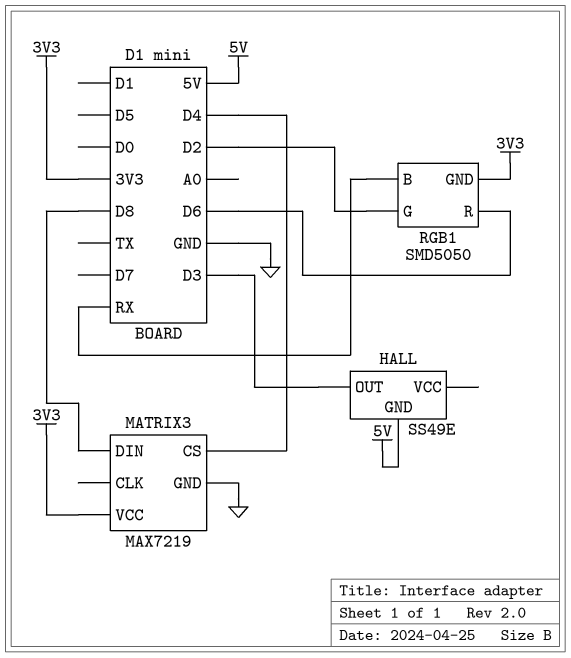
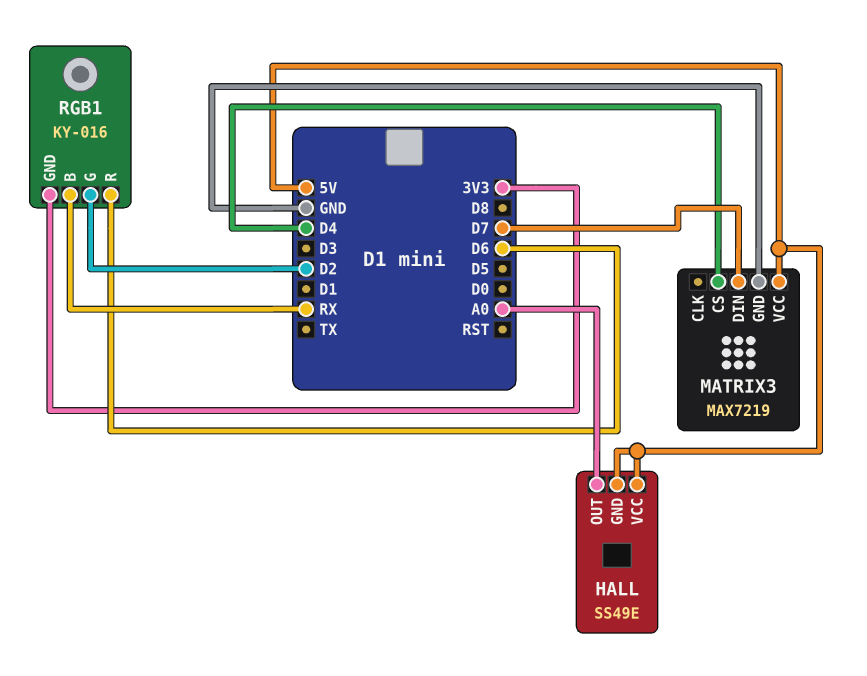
HALL pin OUT: D3 -> A0
HALL pin VCC: none -> 5V
MATRIX3 pin DIN: D8 -> D7
MATRIX3 pin VCC: 3V3 -> 5V
RGB1: SMD5050 -> KY-016

